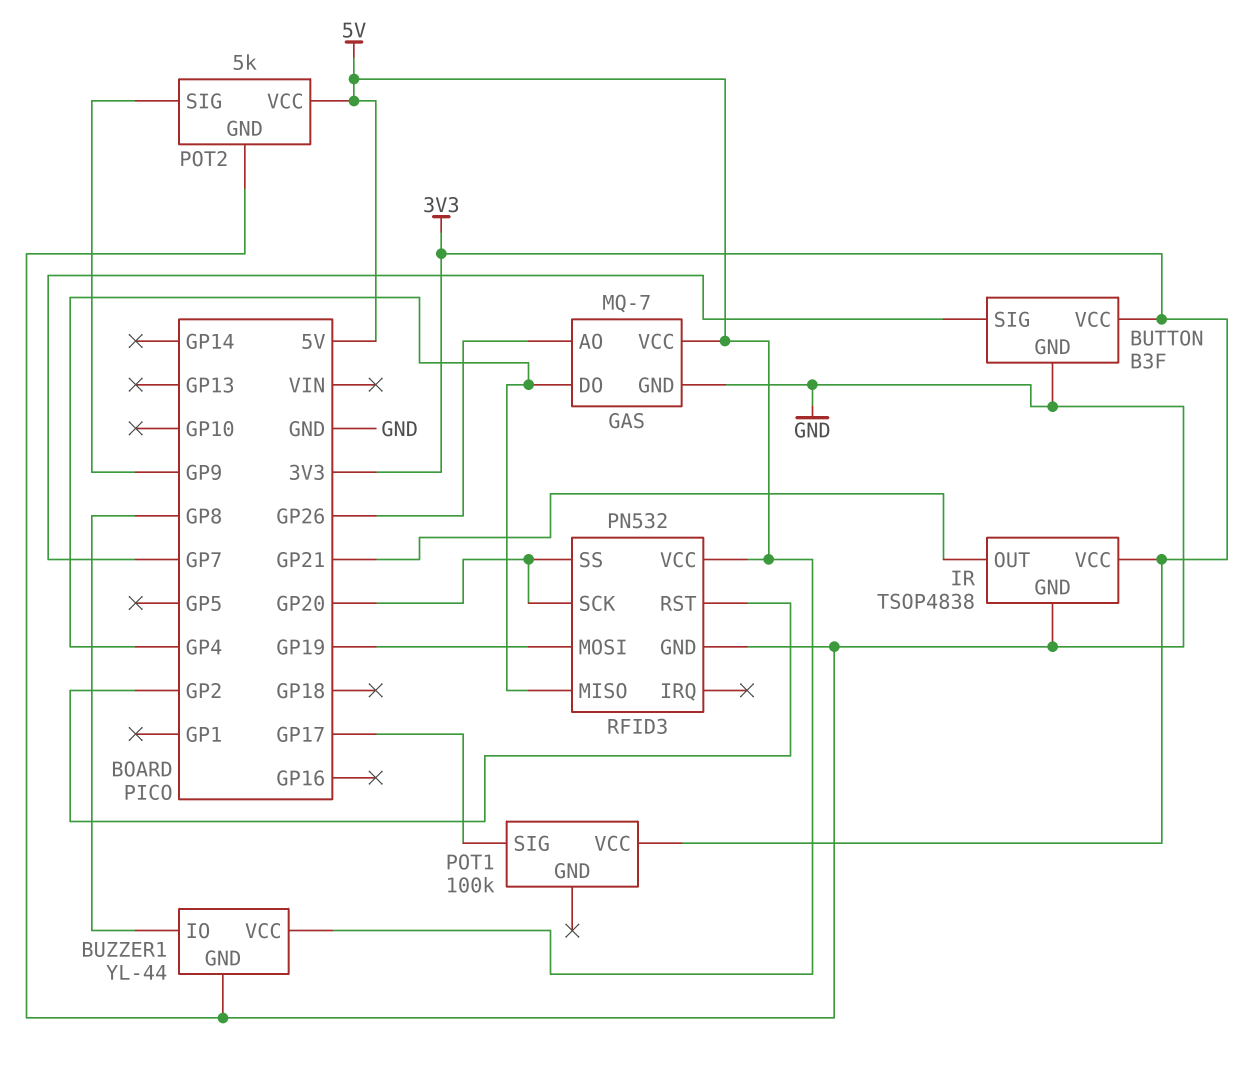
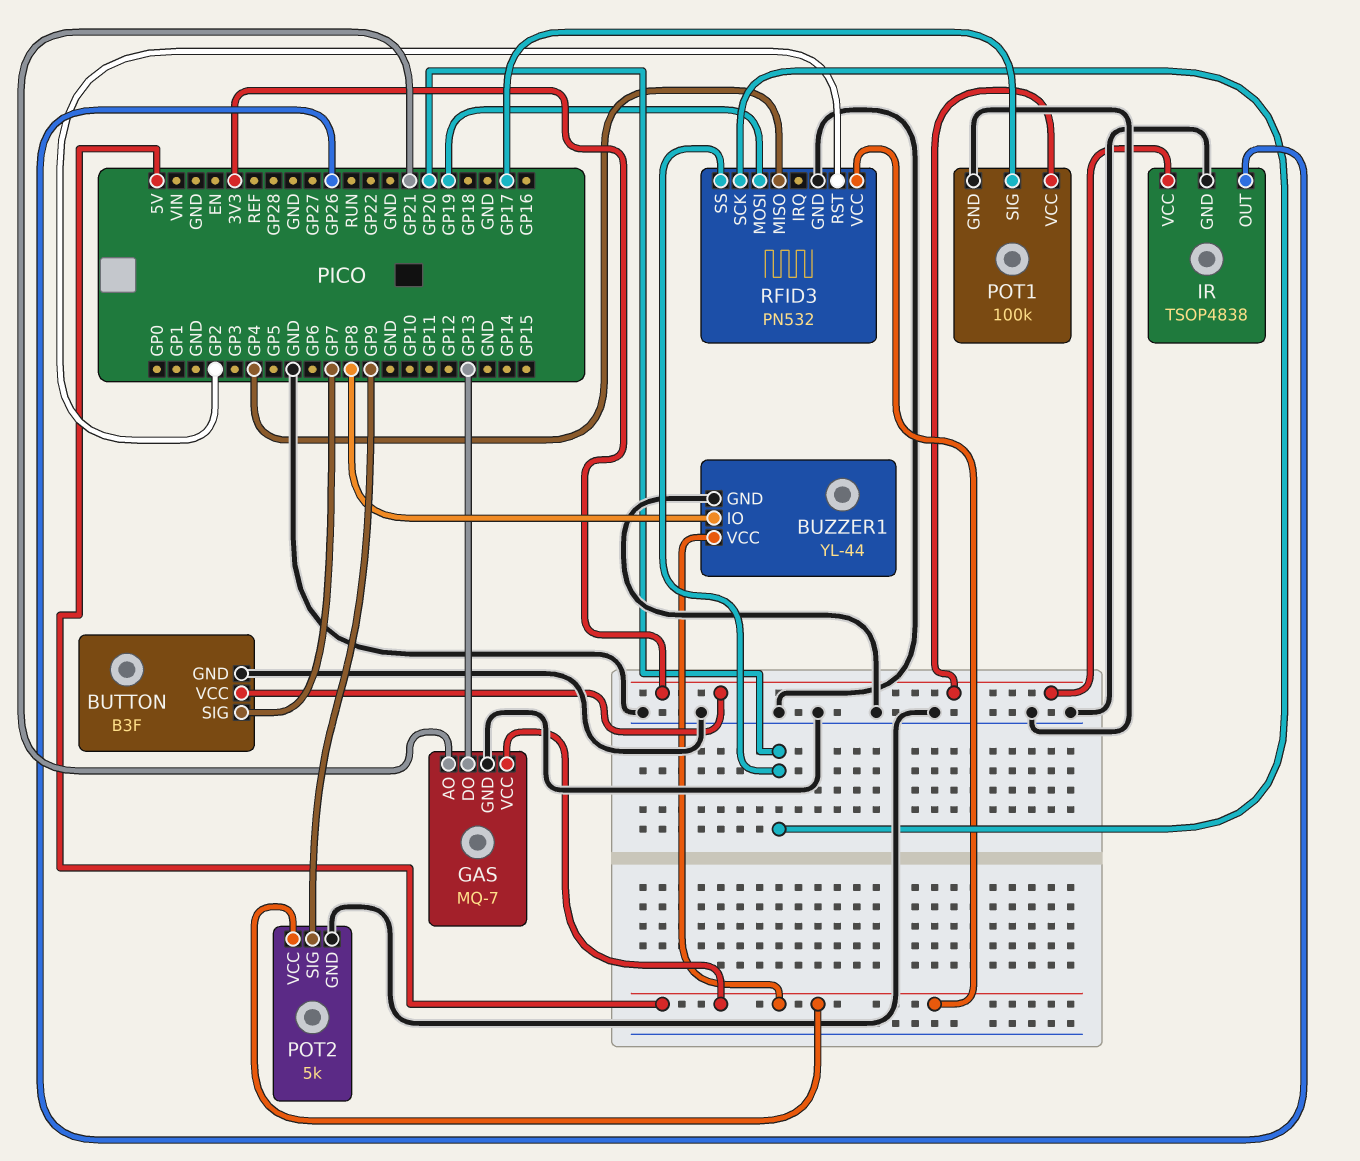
GAS pin AO: GP26 -> GP21
GAS pin DO: GP4 -> GP13
IR pin OUT: GP21 -> GP26
POT1 pin GND: none -> GND

